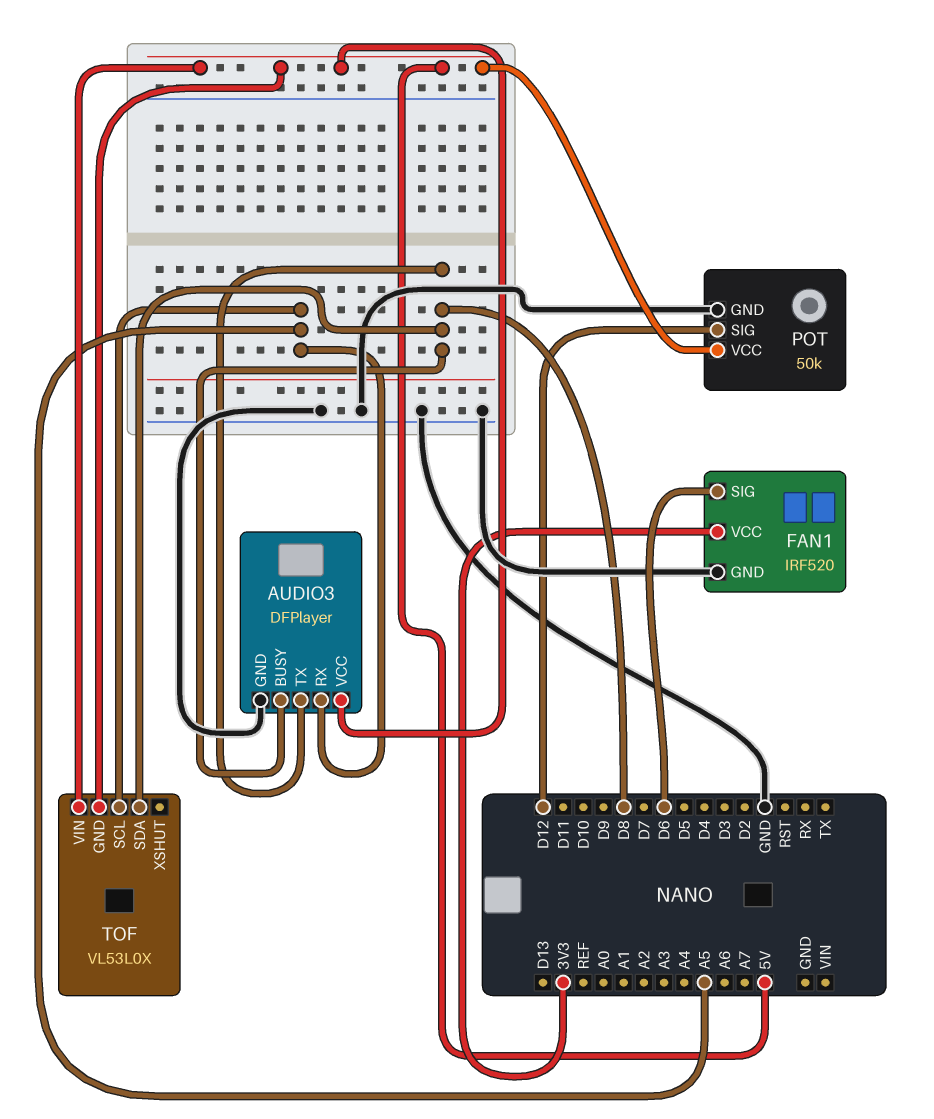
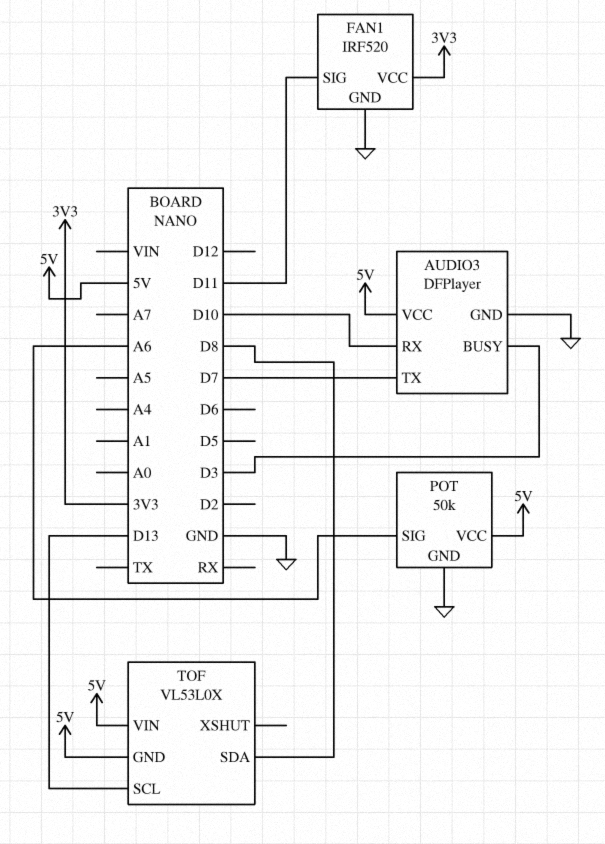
AUDIO3 pin BUSY: D8 -> D3
AUDIO3 pin RX: A5 -> D10
AUDIO3 pin TX: D8 -> D7
FAN1 pin SIG: D6 -> D11
POT pin SIG: D12 -> A6
TOF pin SCL: A5 -> D13

